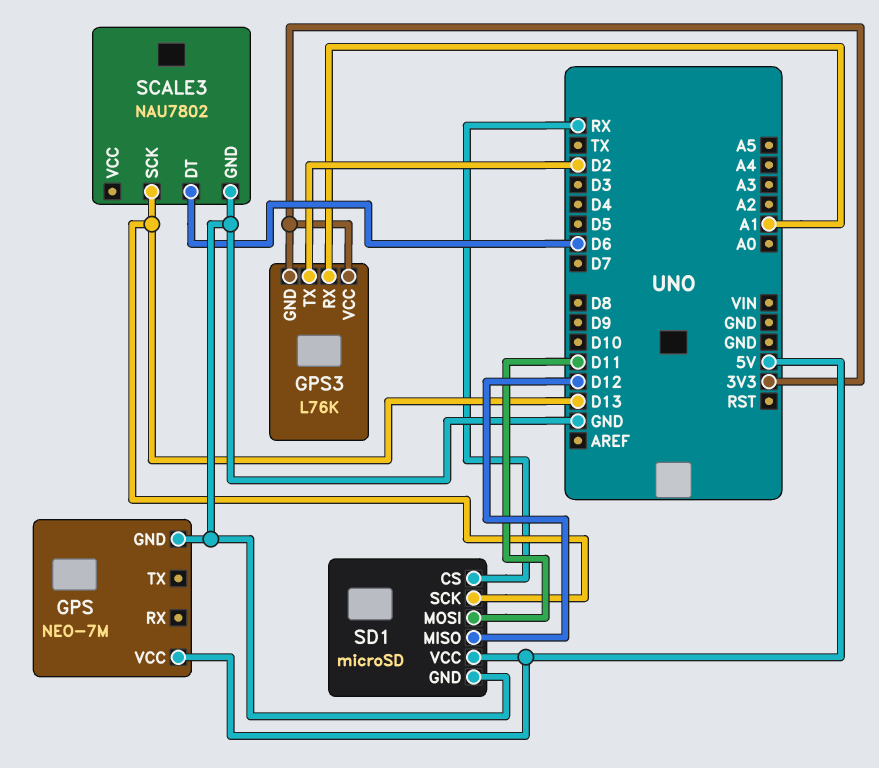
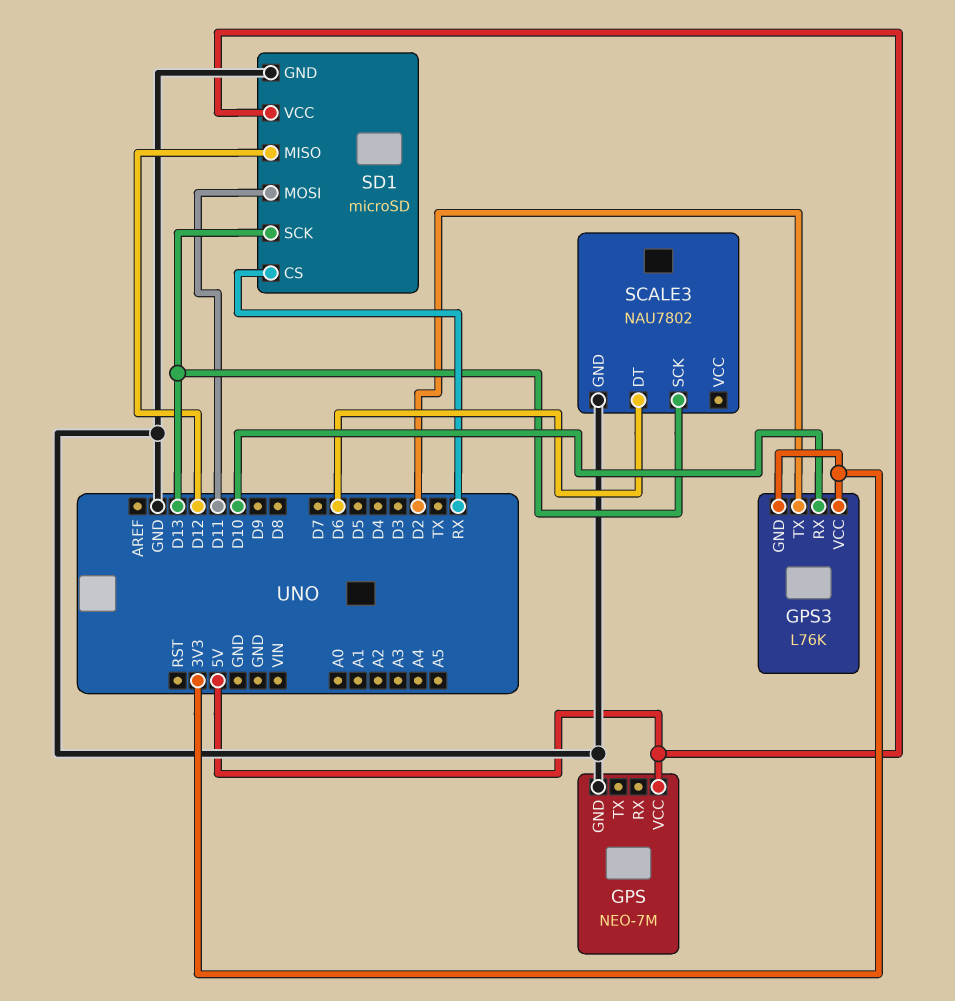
GPS3 pin RX: A1 -> D10

